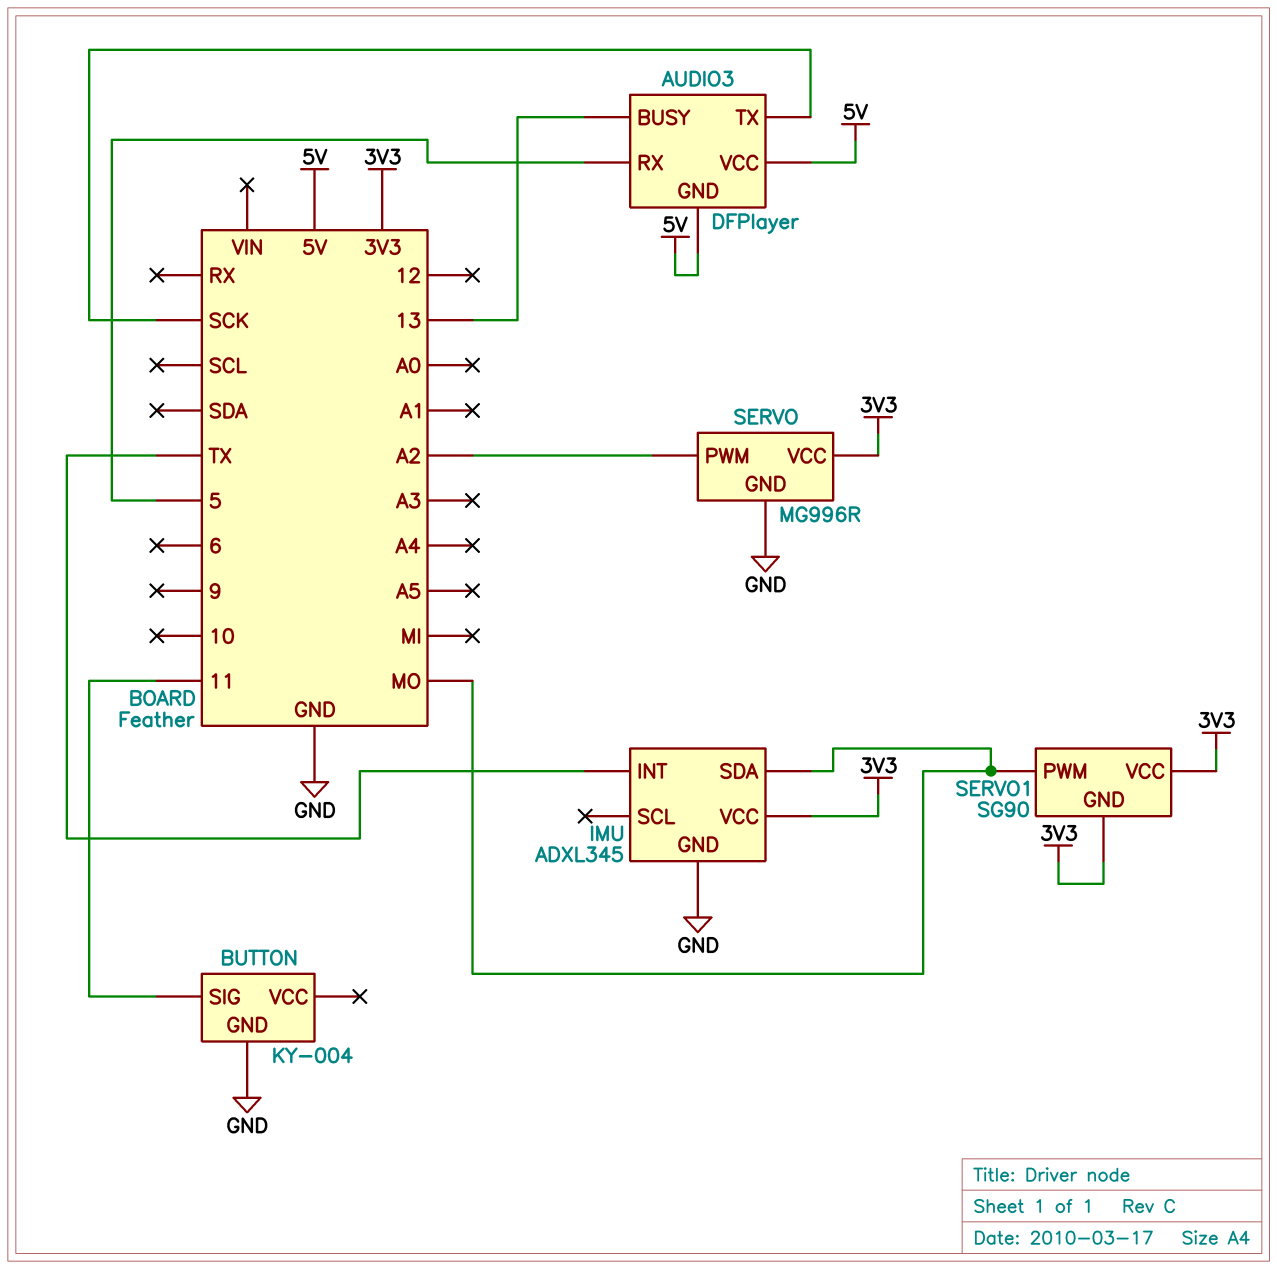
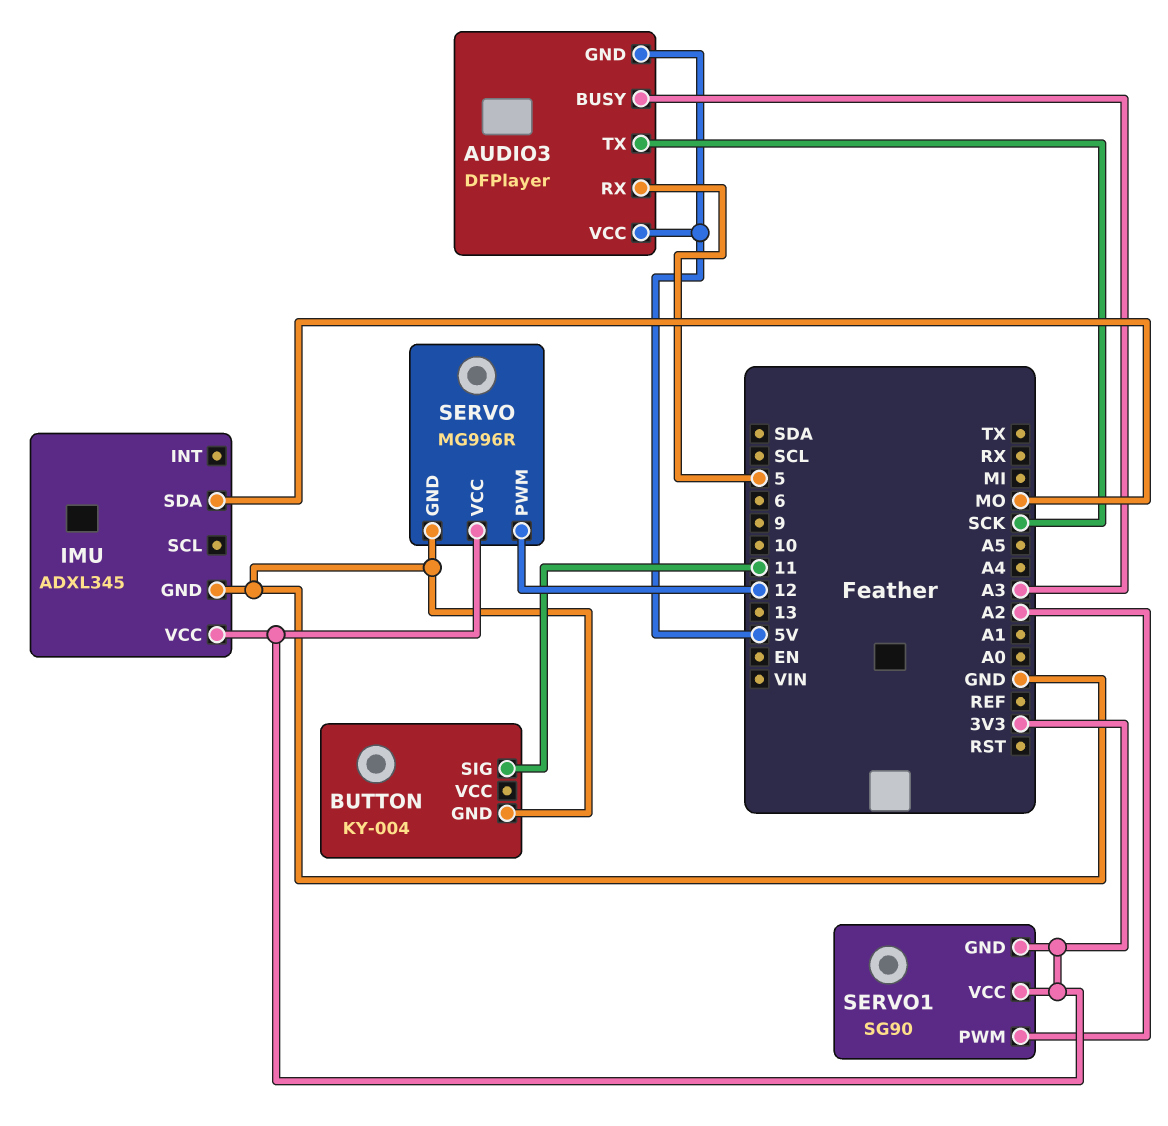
AUDIO3 pin BUSY: 13 -> A3
IMU pin INT: TX -> none
SERVO pin PWM: A2 -> 12
SERVO1 pin PWM: MO -> A2

